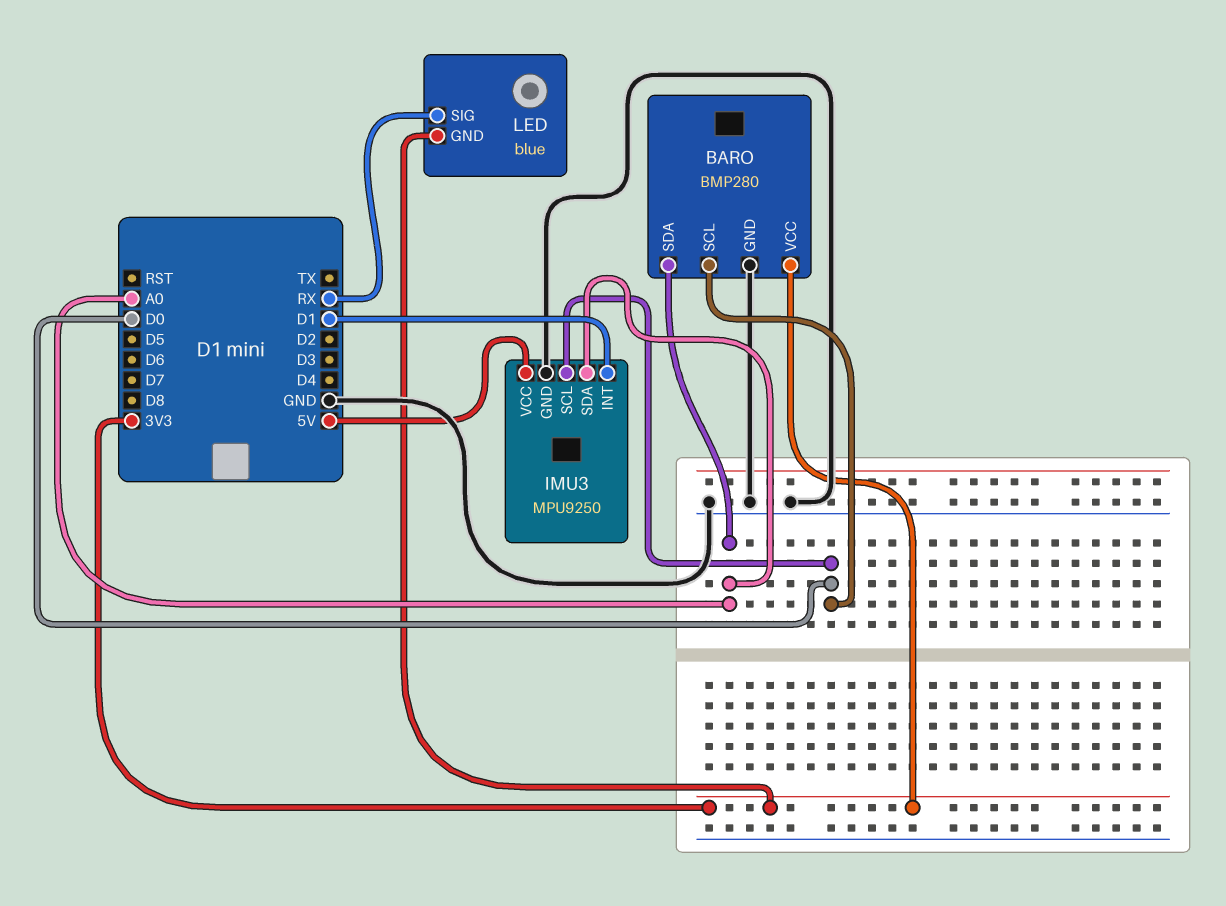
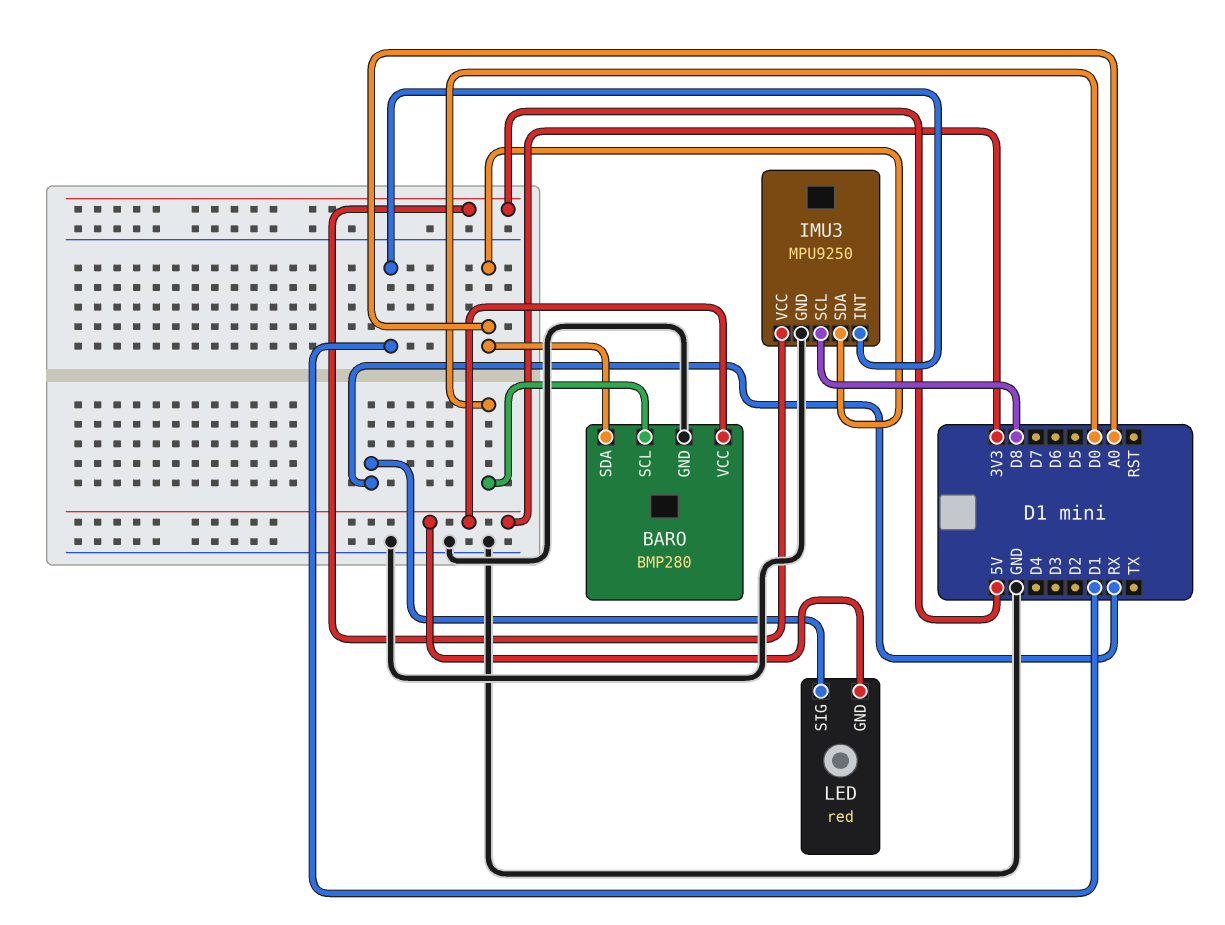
IMU3 pin SCL: D0 -> D8
LED: blue -> red

